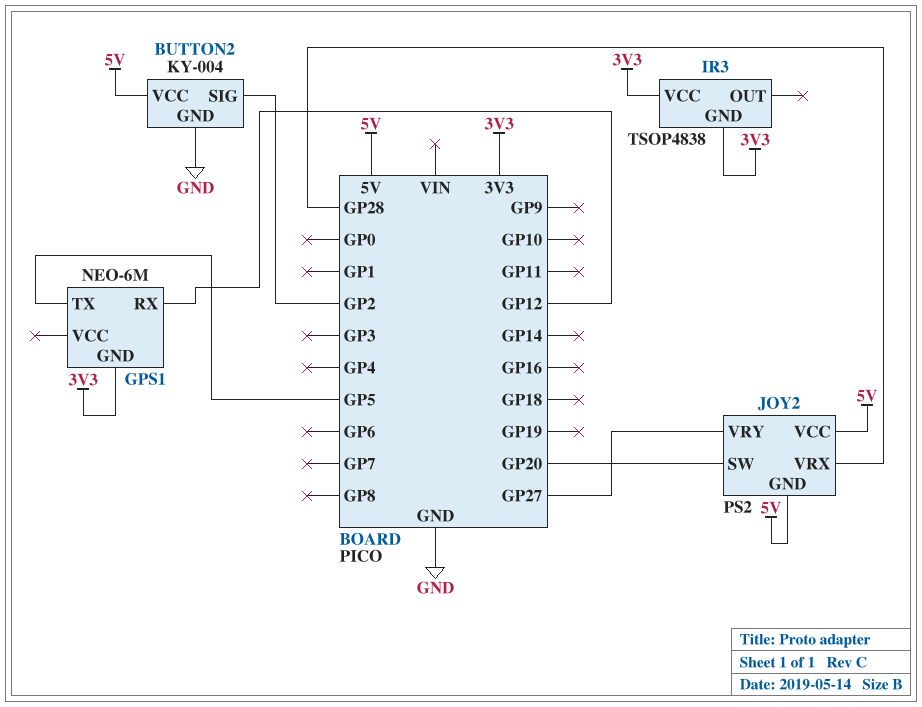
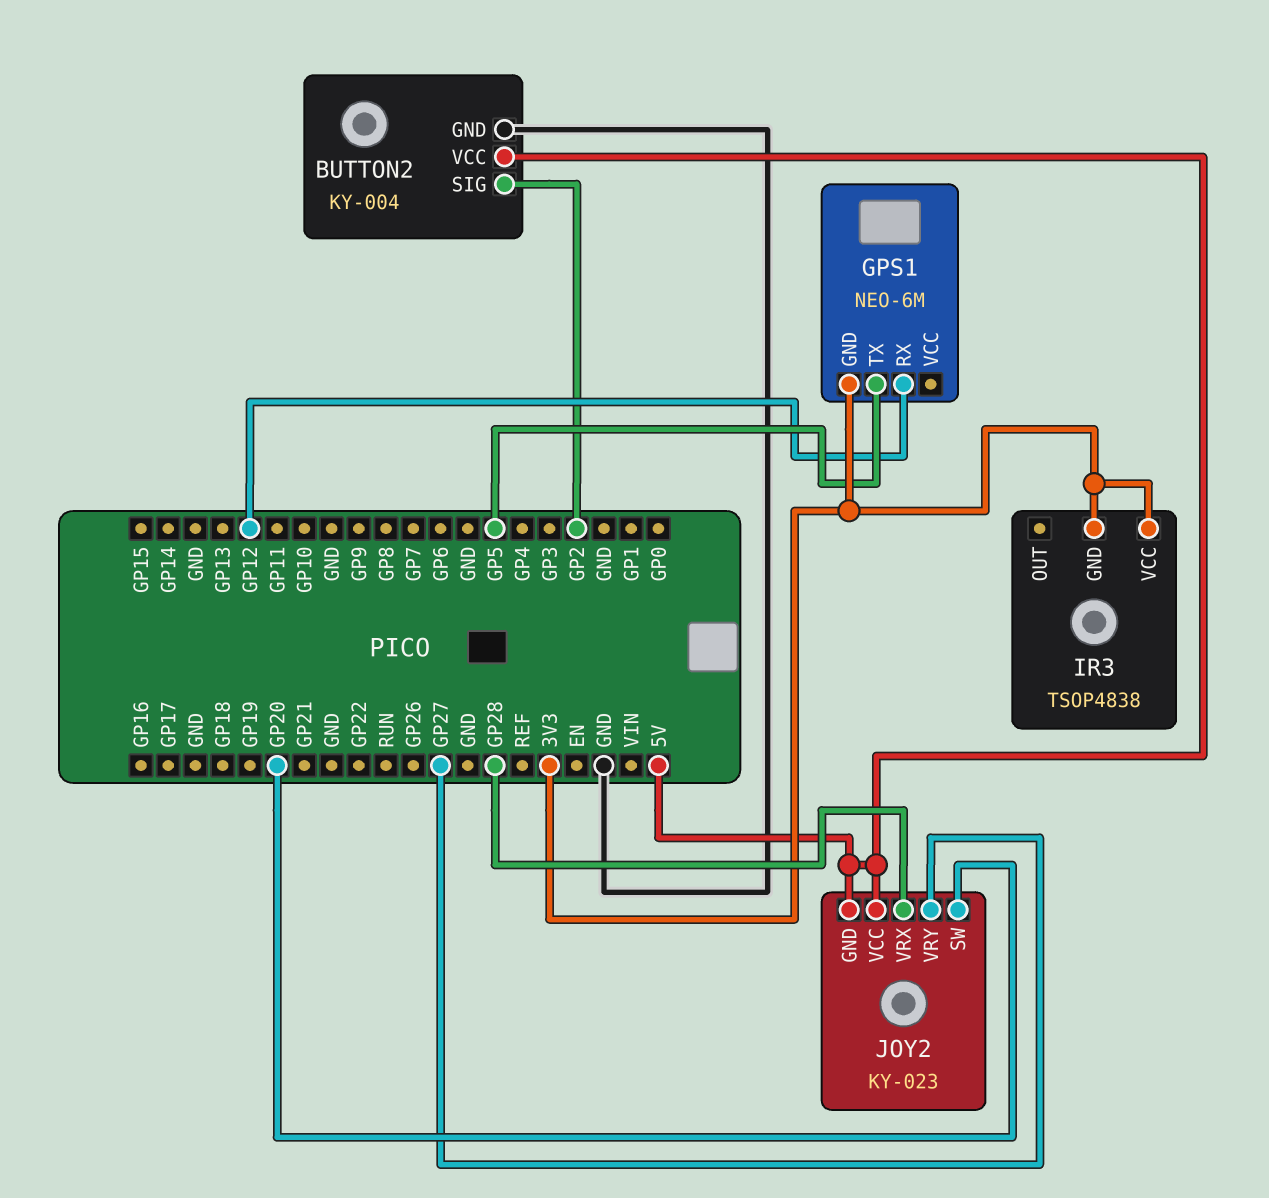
JOY2: PS2 -> KY-023

